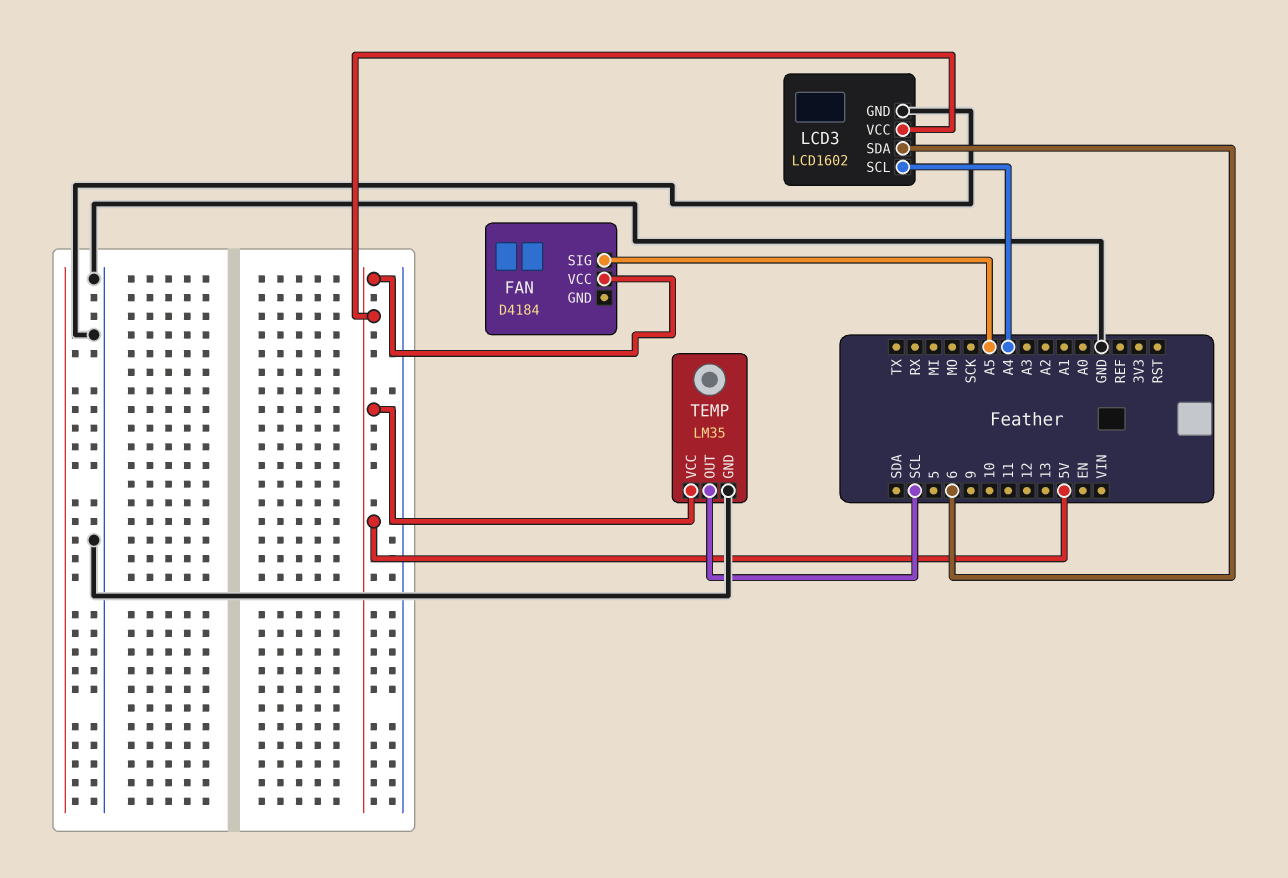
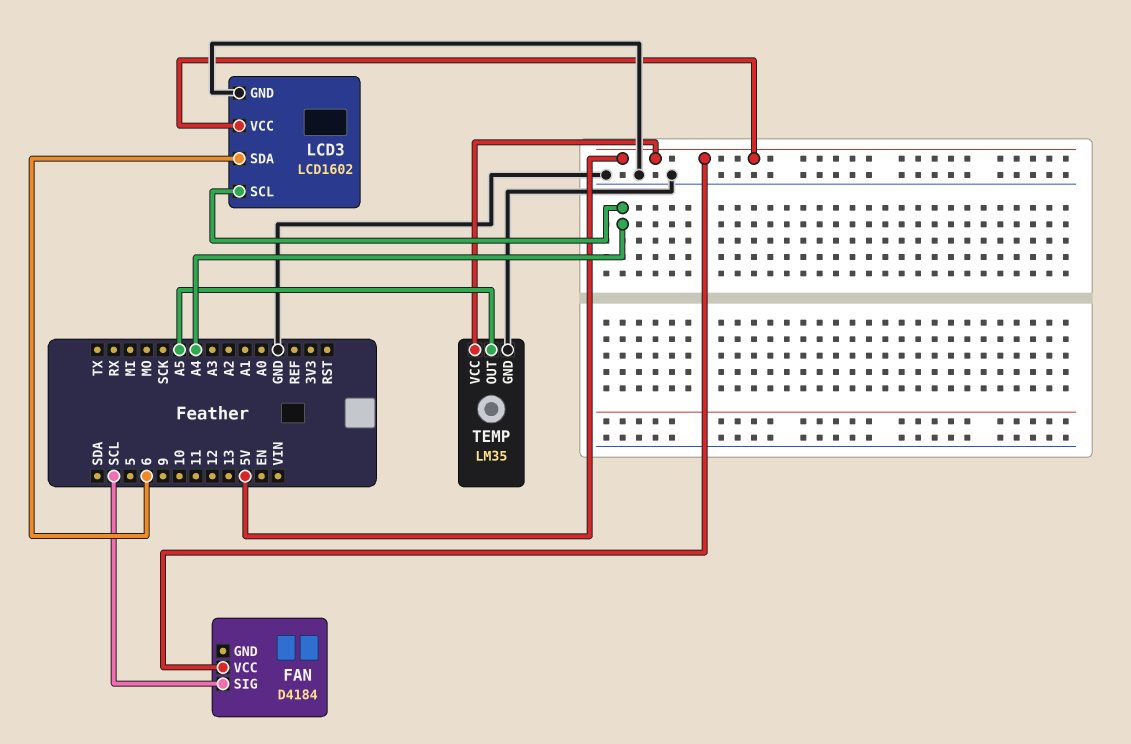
FAN pin SIG: A5 -> SCL
TEMP pin OUT: SCL -> A5

